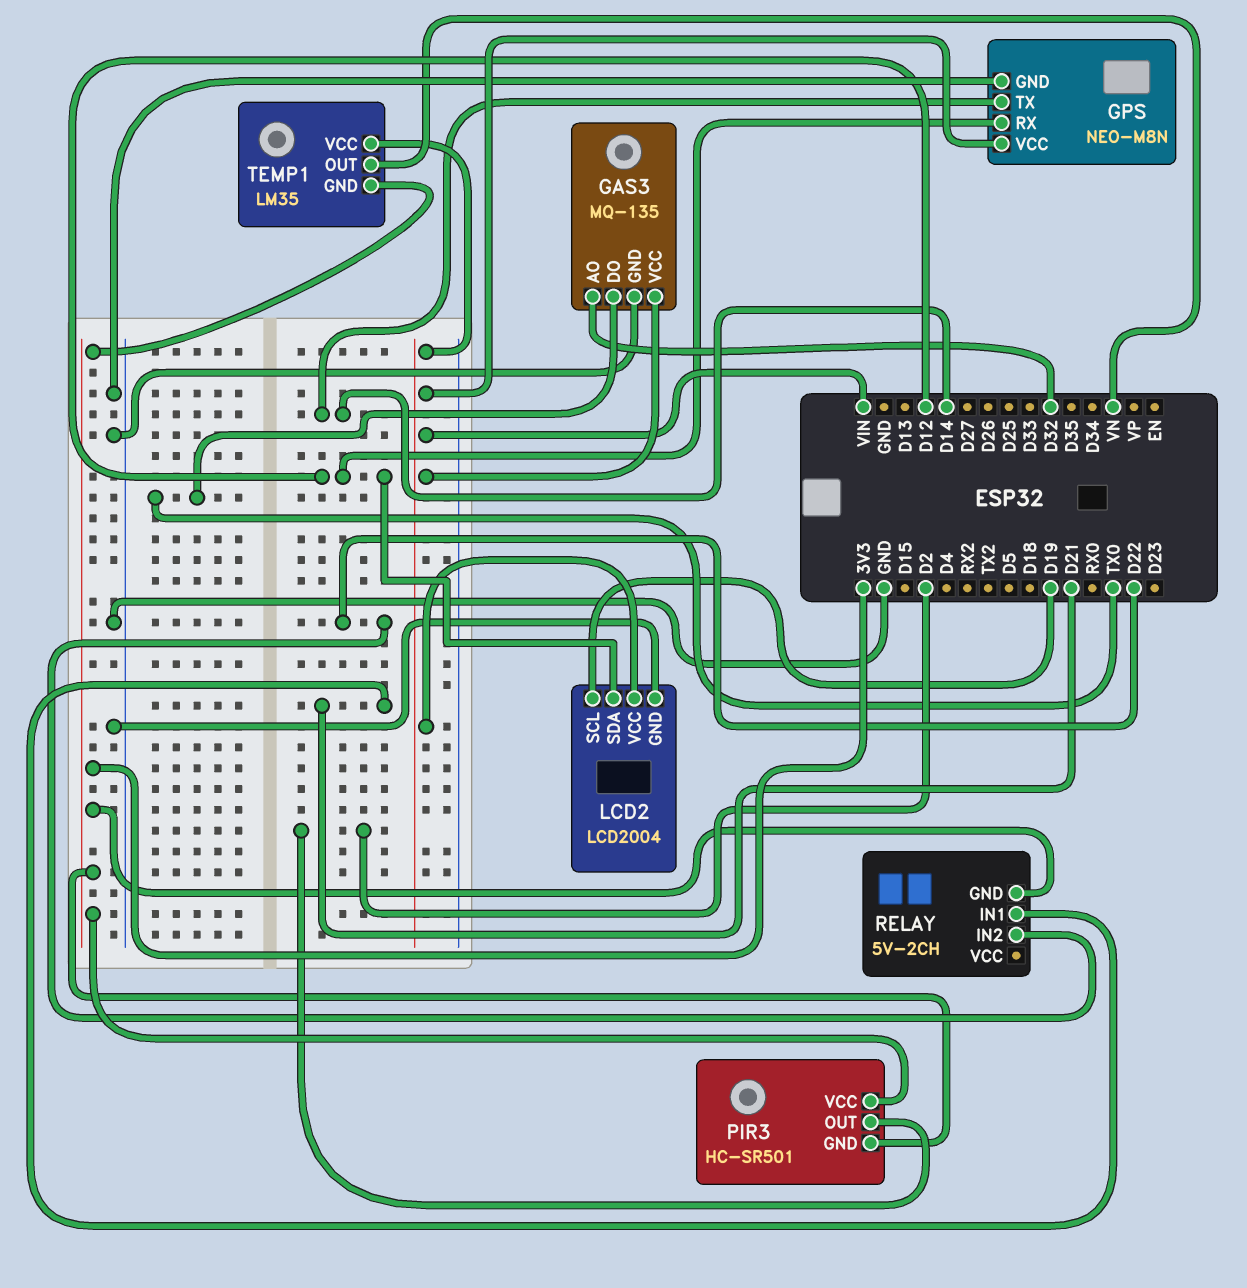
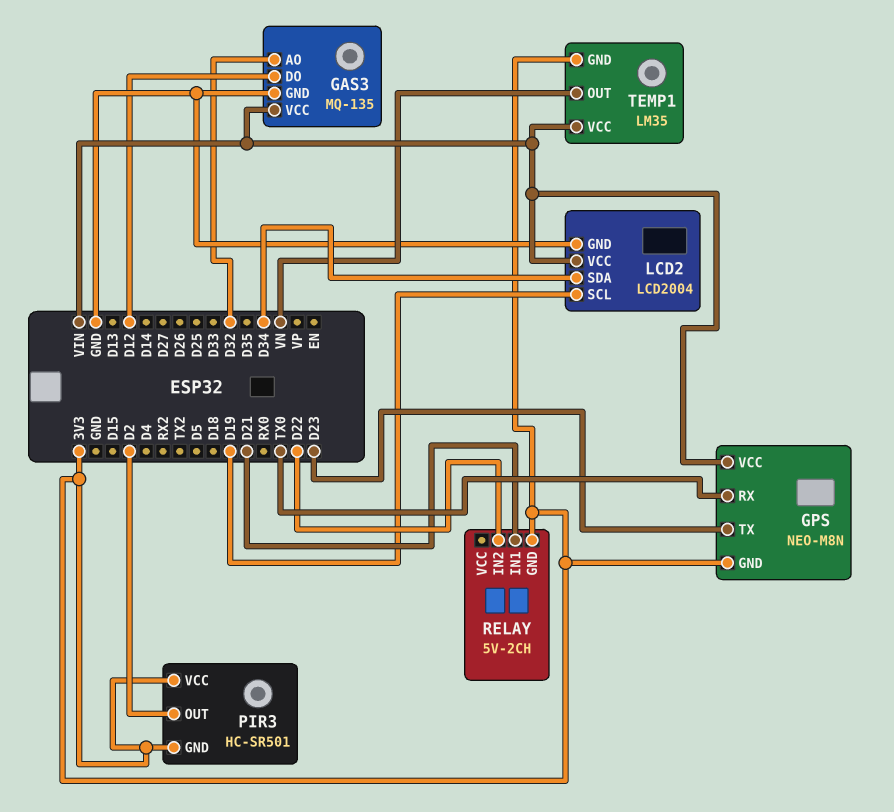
GAS3 pin DO: TX0 -> D12
GPS pin GND: GND -> 3V3
GPS pin RX: D12 -> TX0
GPS pin TX: D14 -> D23
LCD2 pin SDA: D12 -> D34

